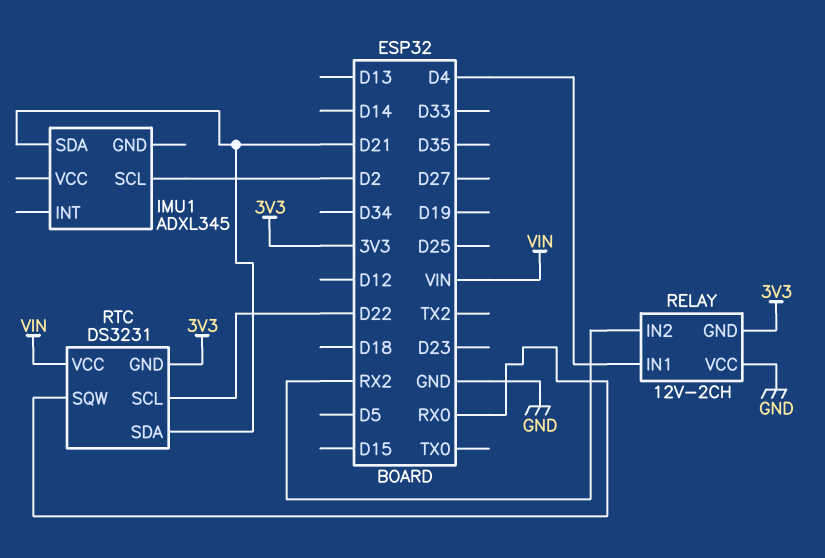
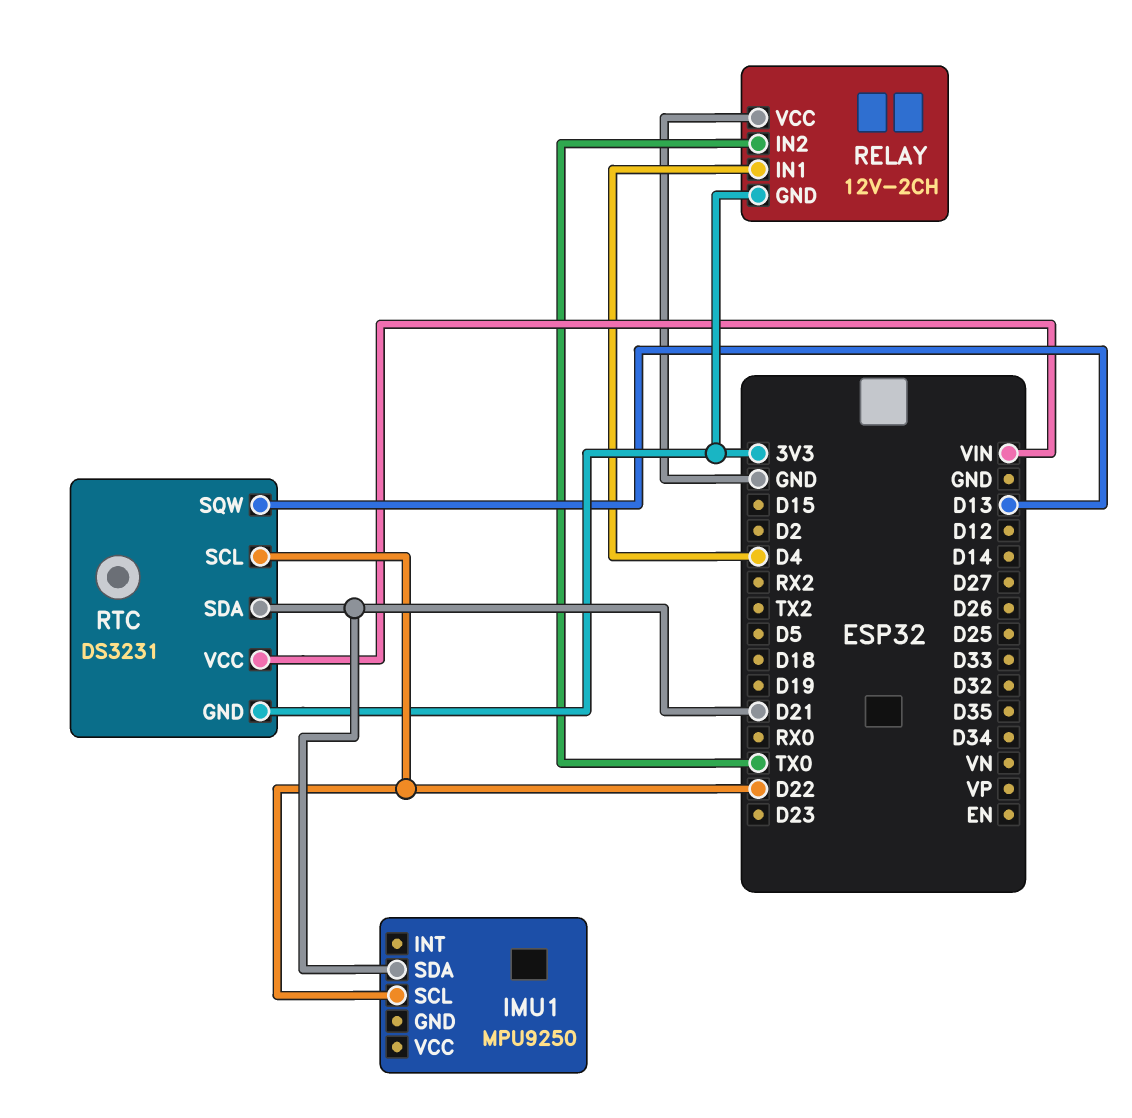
IMU1: ADXL345 -> MPU9250
IMU1 pin SCL: D2 -> D22
RELAY pin IN2: RX2 -> TX0
RTC pin SQW: RX0 -> D13

